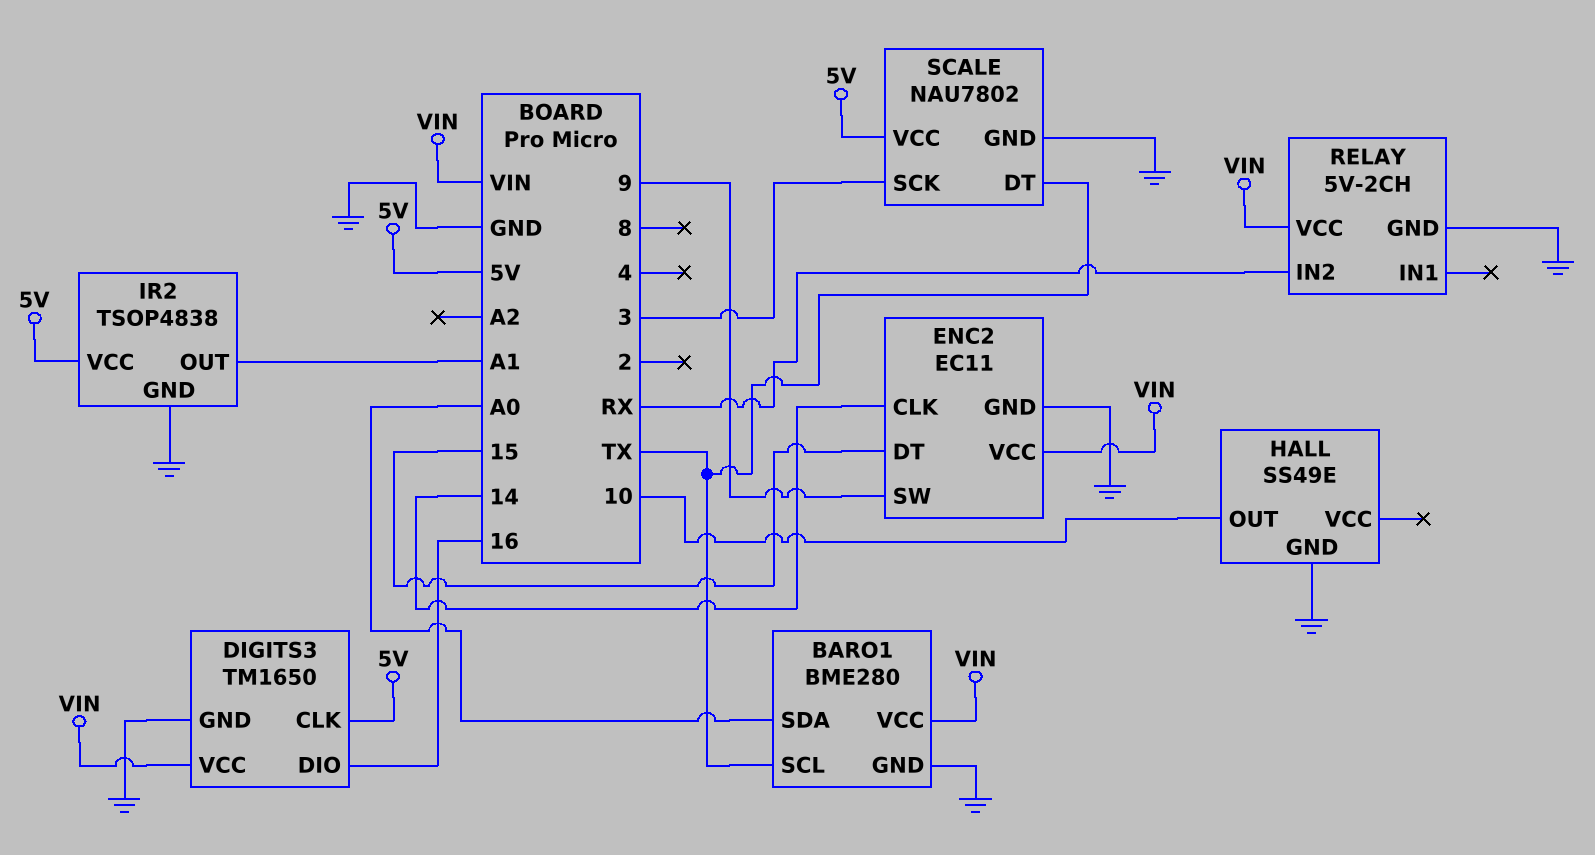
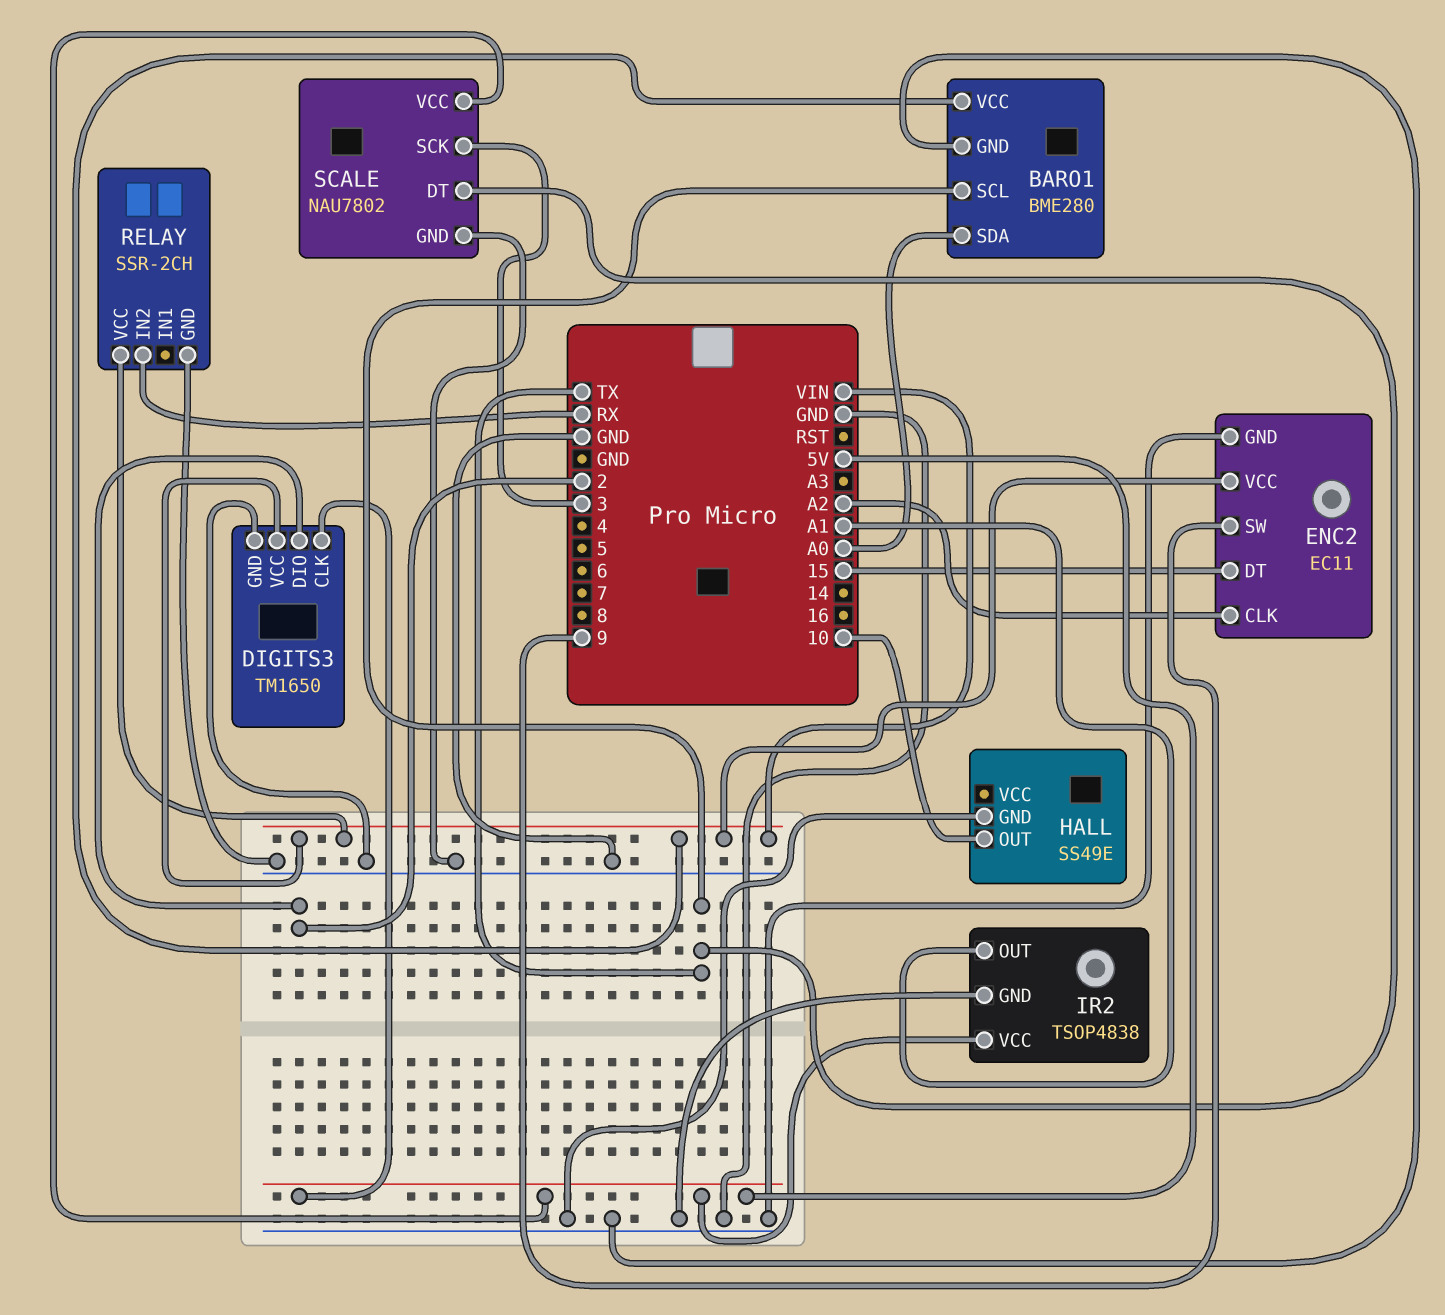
DIGITS3 pin DIO: 16 -> 2
ENC2 pin CLK: 14 -> A2
RELAY: 5V-2CH -> SSR-2CH

